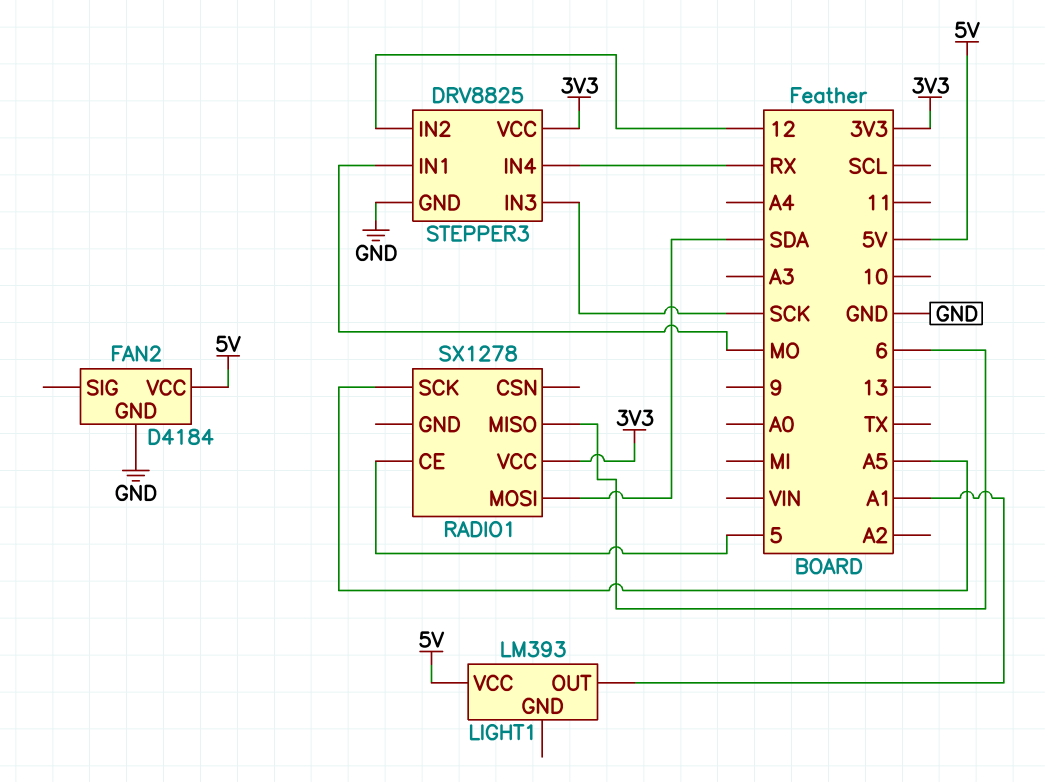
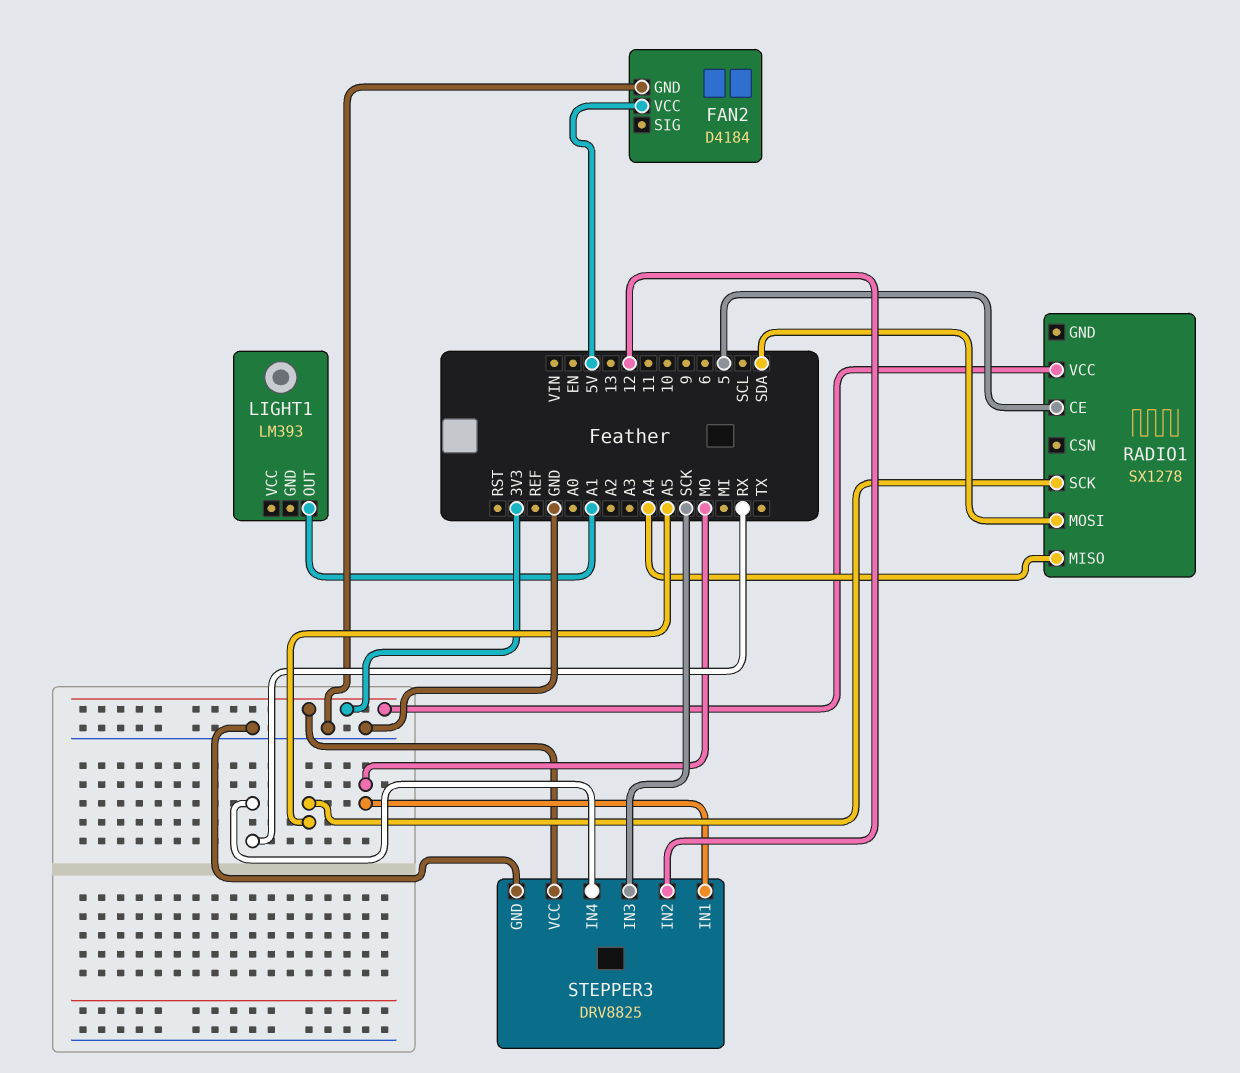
LIGHT1 pin VCC: 5V -> none
RADIO1 pin MISO: 6 -> A4

